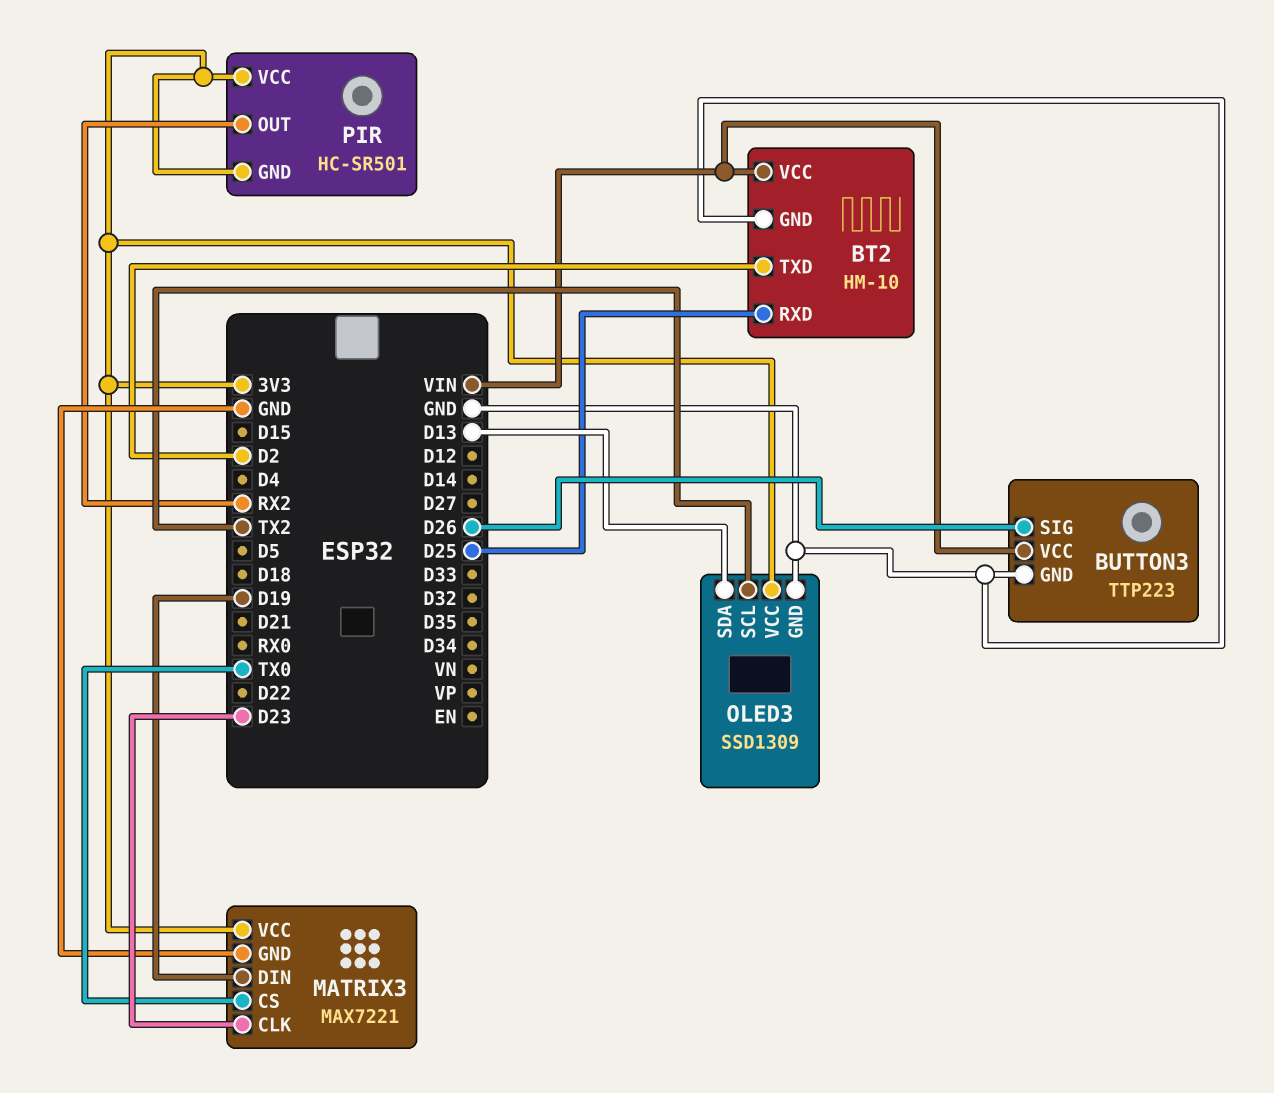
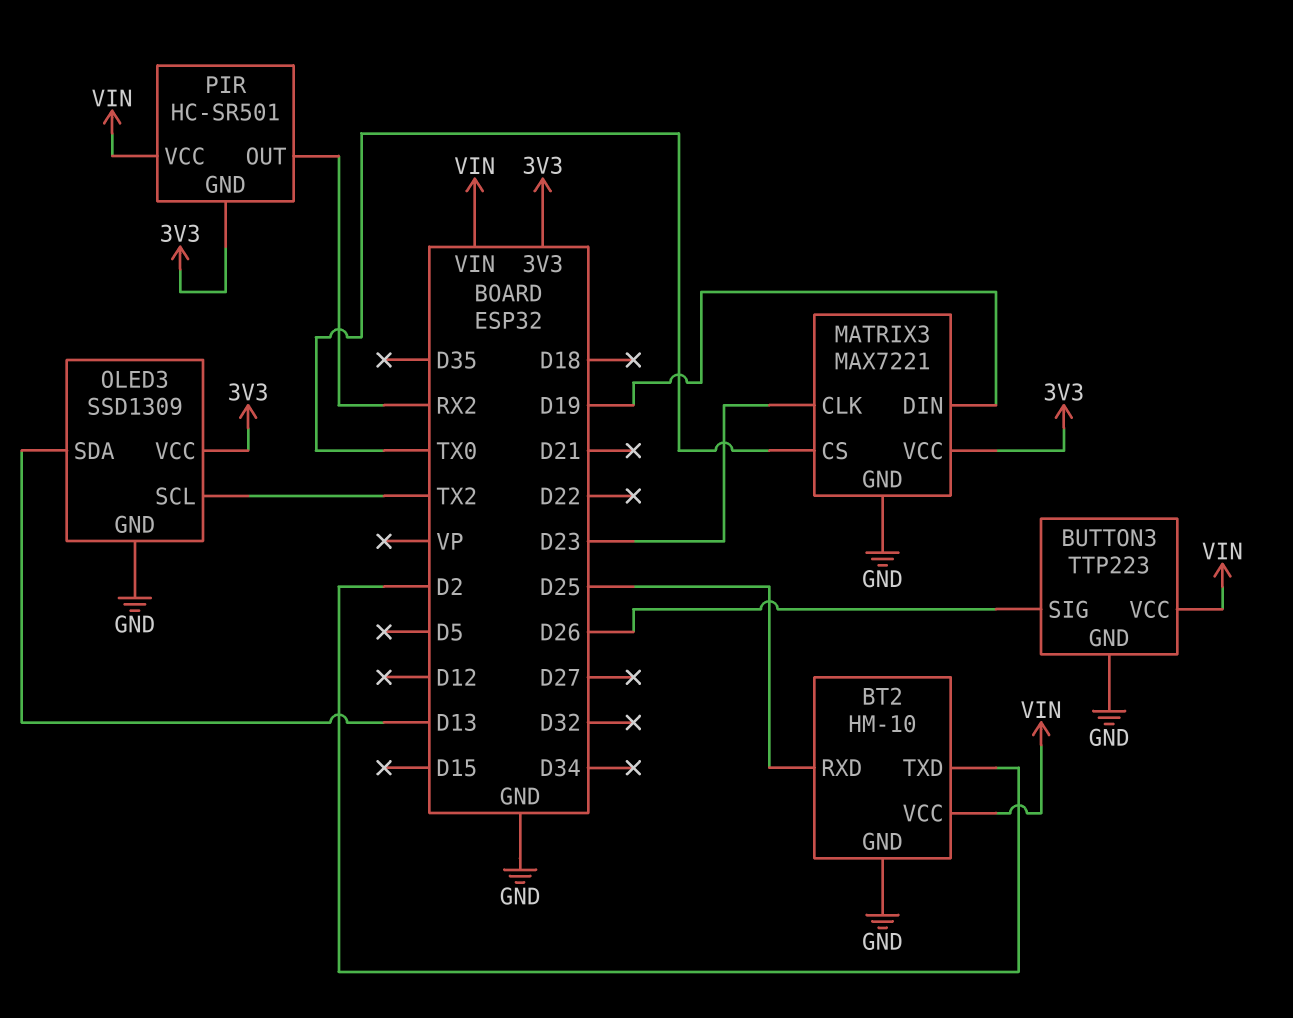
PIR pin VCC: 3V3 -> VIN

